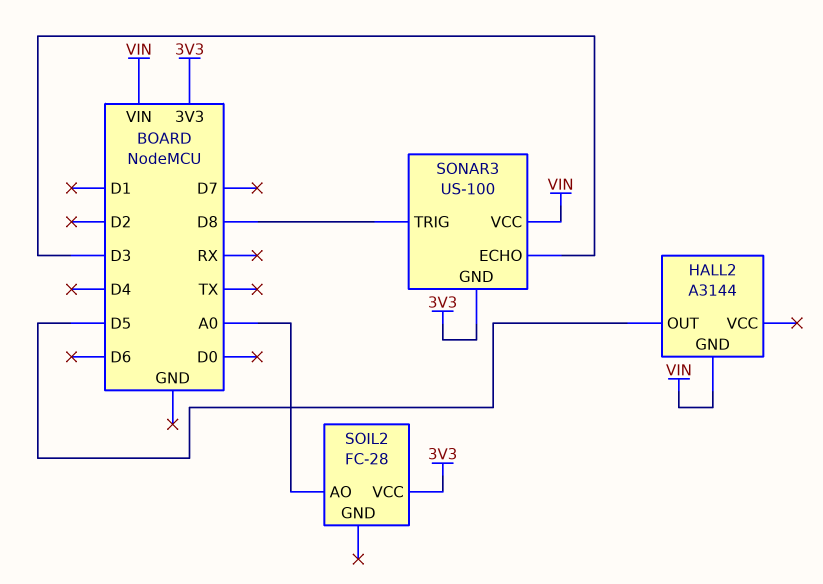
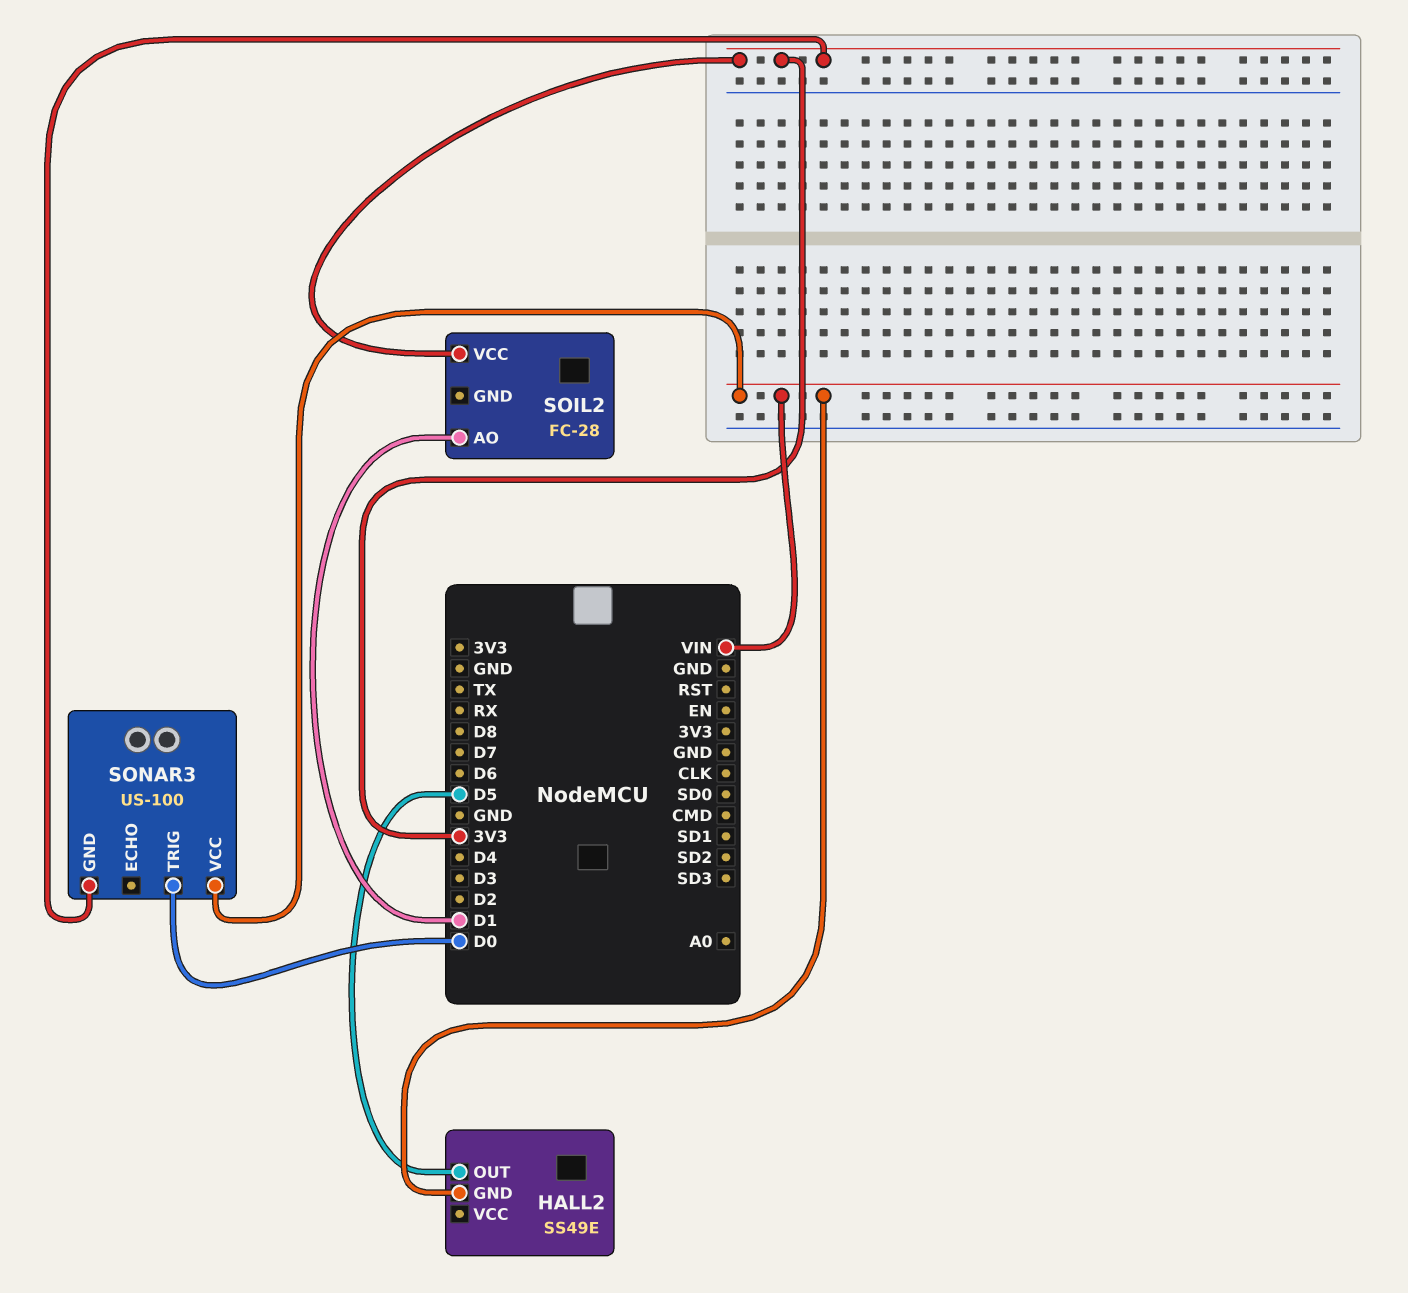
HALL2: A3144 -> SS49E
SOIL2 pin AO: A0 -> D1
SONAR3 pin ECHO: D3 -> none
SONAR3 pin TRIG: D8 -> D0

